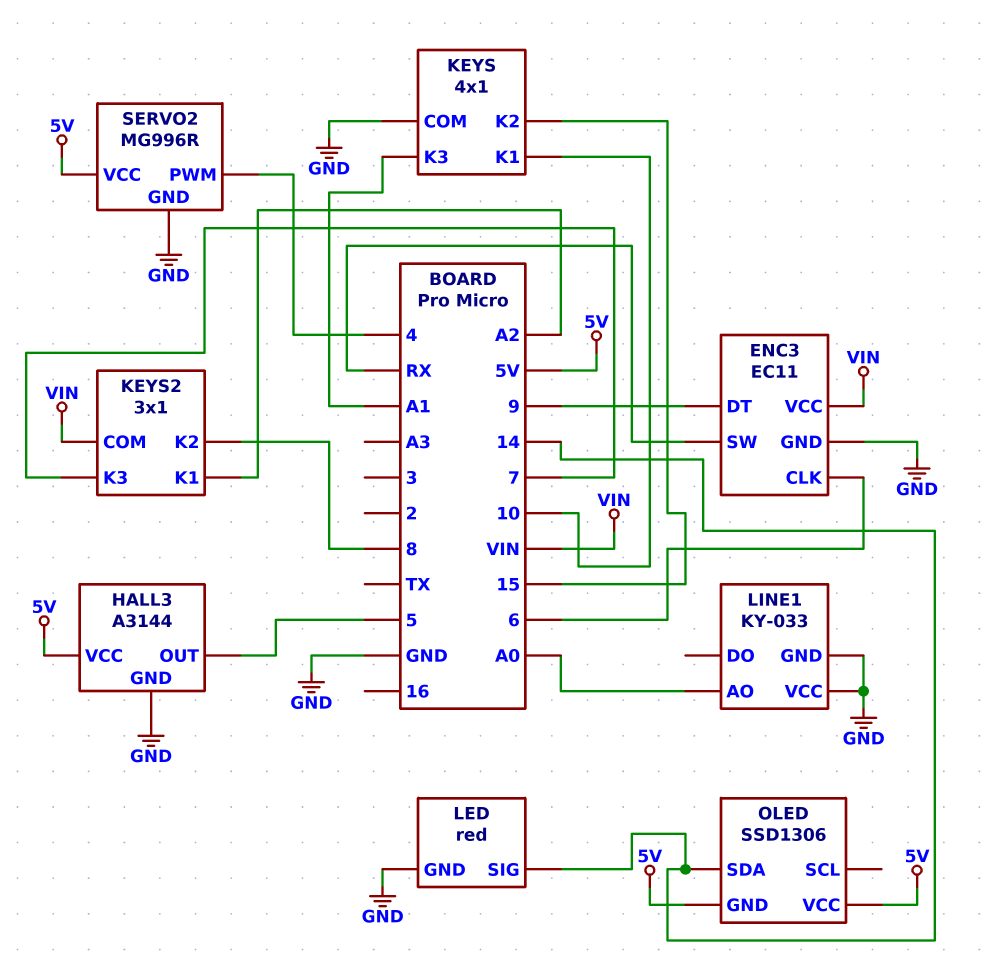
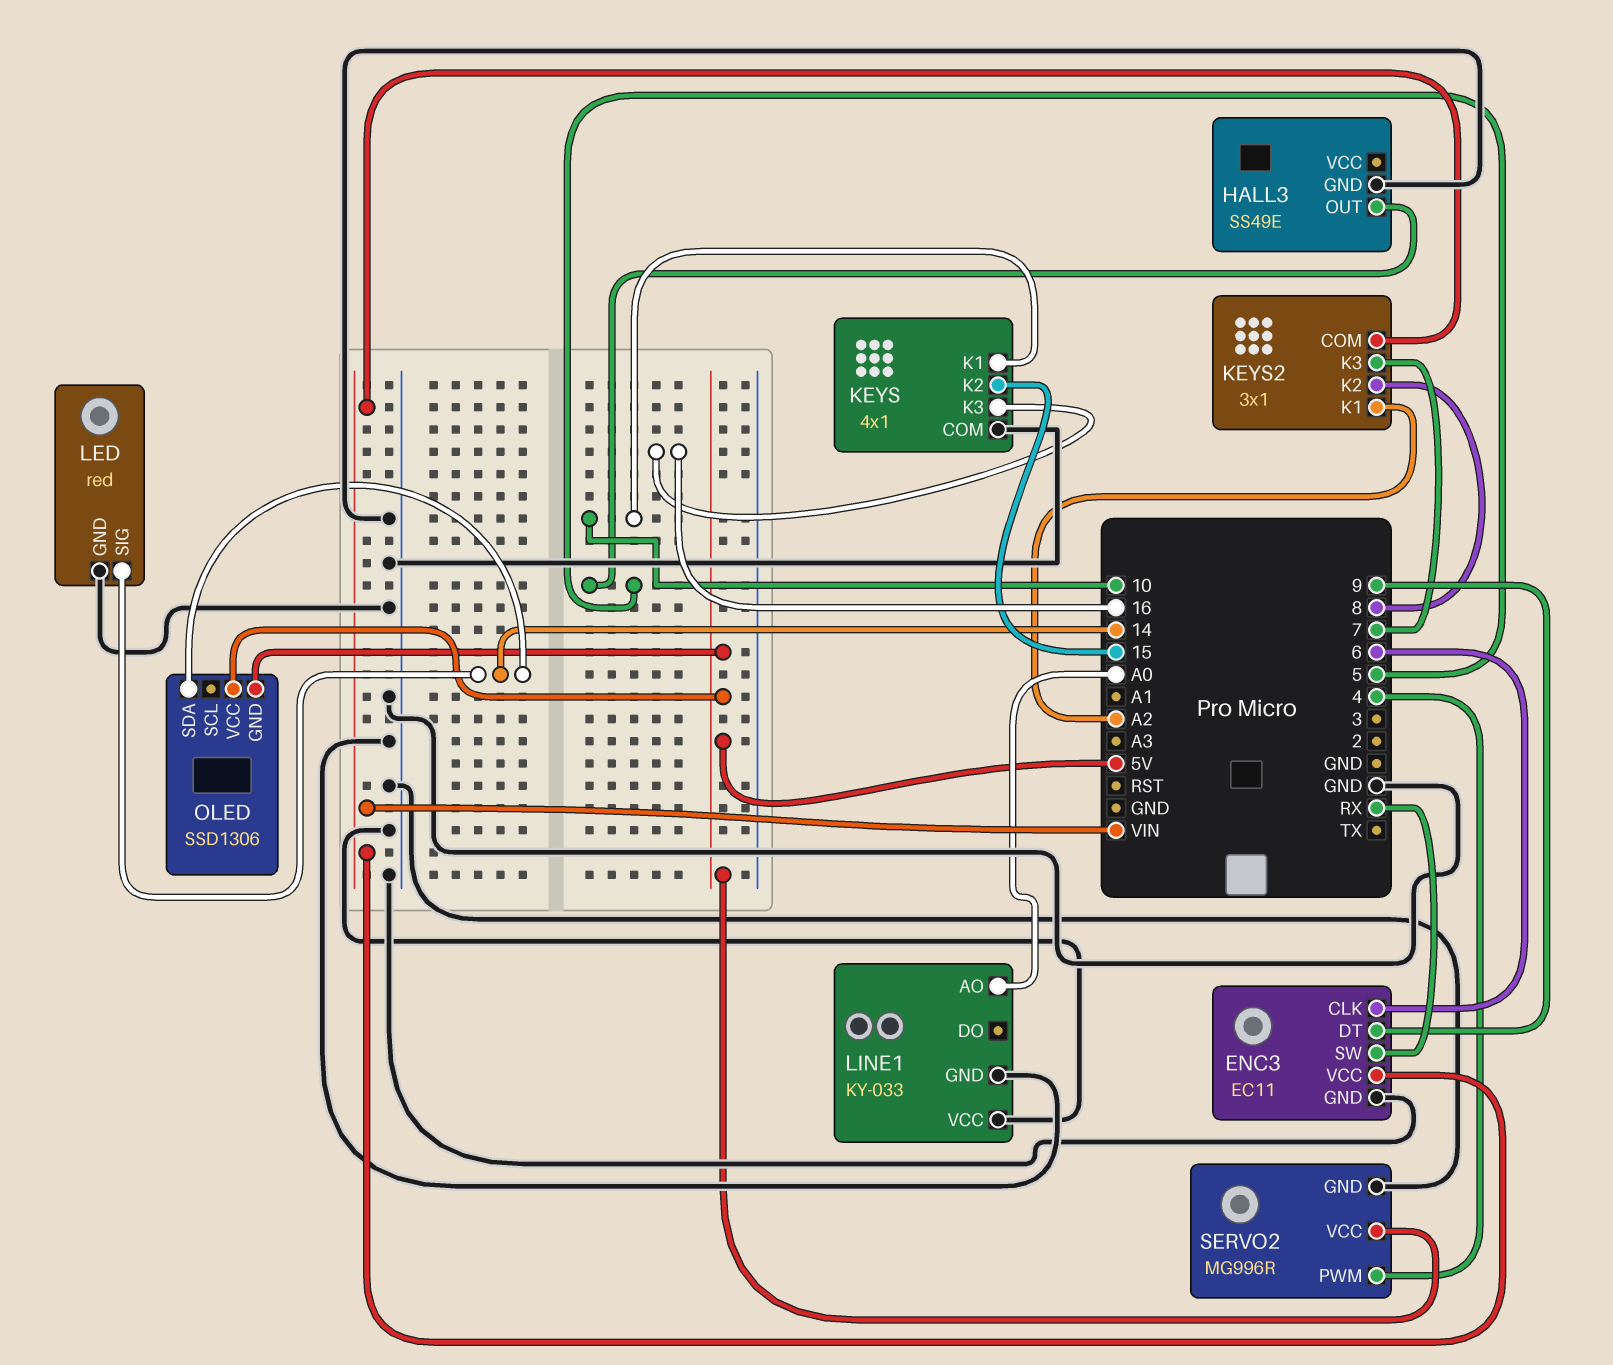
HALL3: A3144 -> SS49E
HALL3 pin VCC: 5V -> none
KEYS pin K3: A1 -> 16

